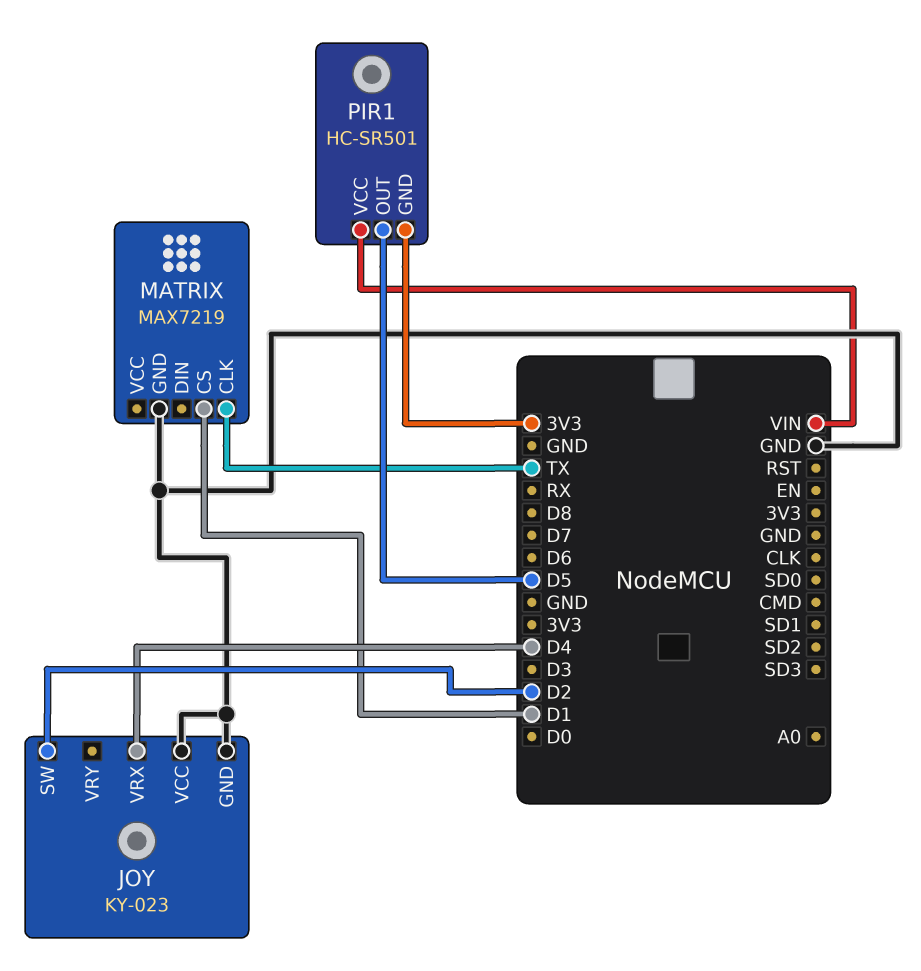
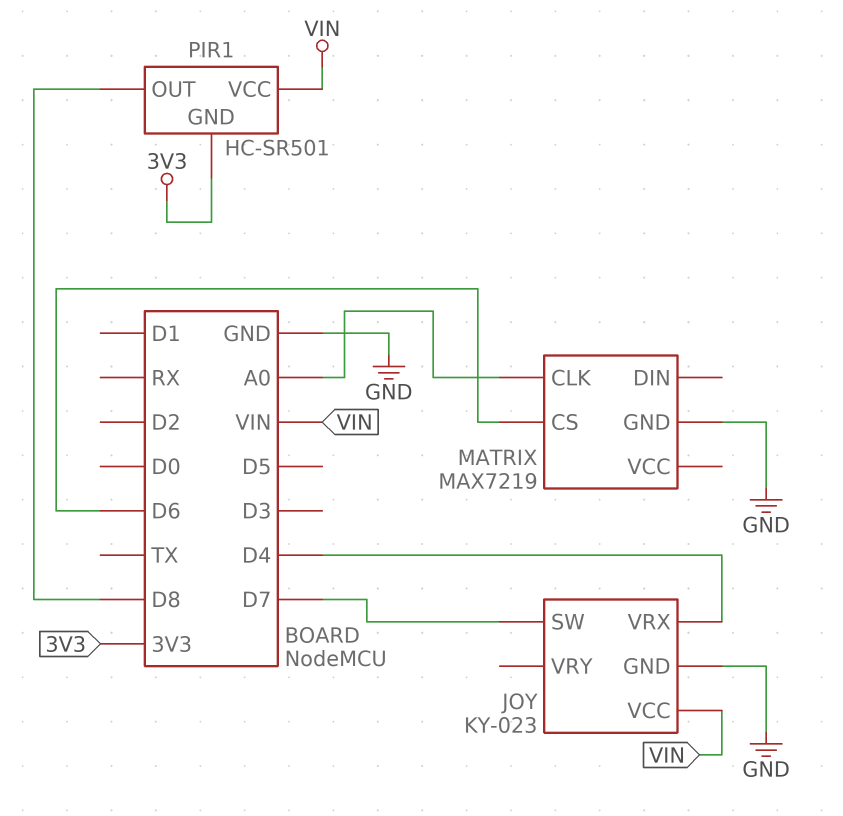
JOY pin SW: D2 -> D7
JOY pin VCC: GND -> VIN
MATRIX pin CLK: TX -> A0
MATRIX pin CS: D1 -> D6
PIR1 pin OUT: D5 -> D8

